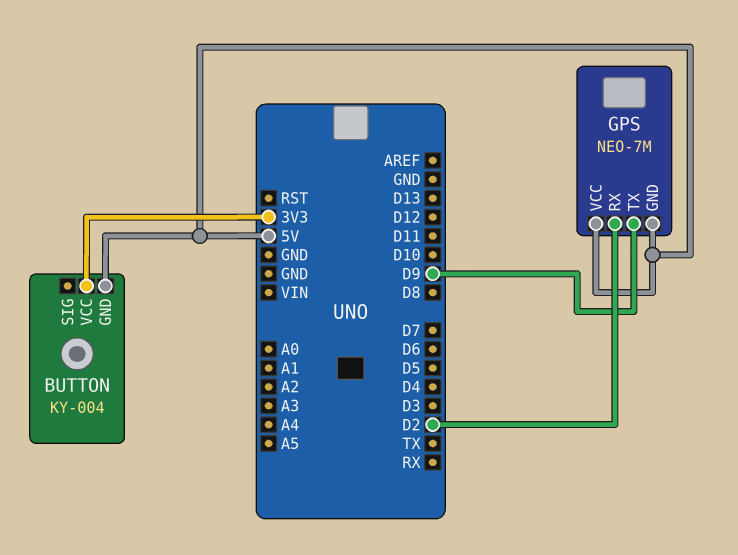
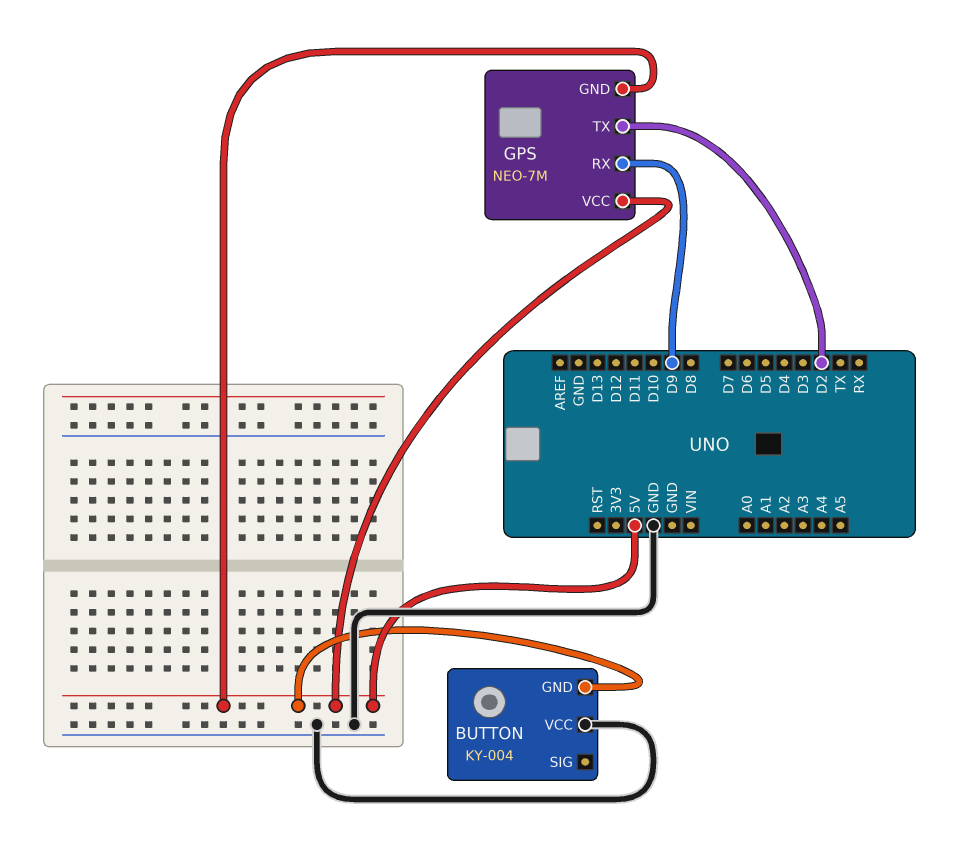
BUTTON pin VCC: 3V3 -> GND
GPS pin RX: D2 -> D9
GPS pin TX: D9 -> D2

